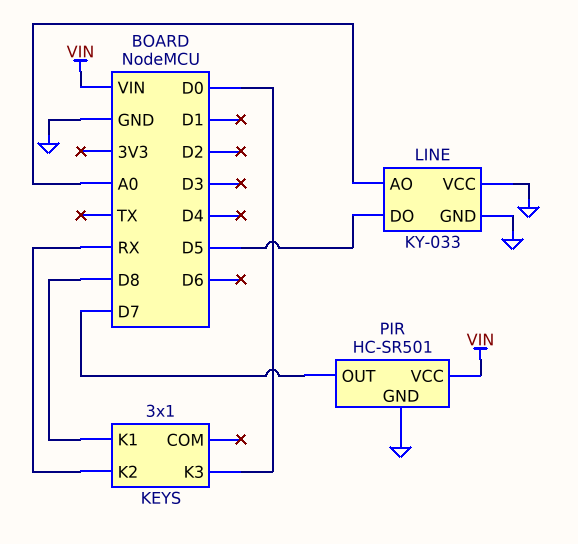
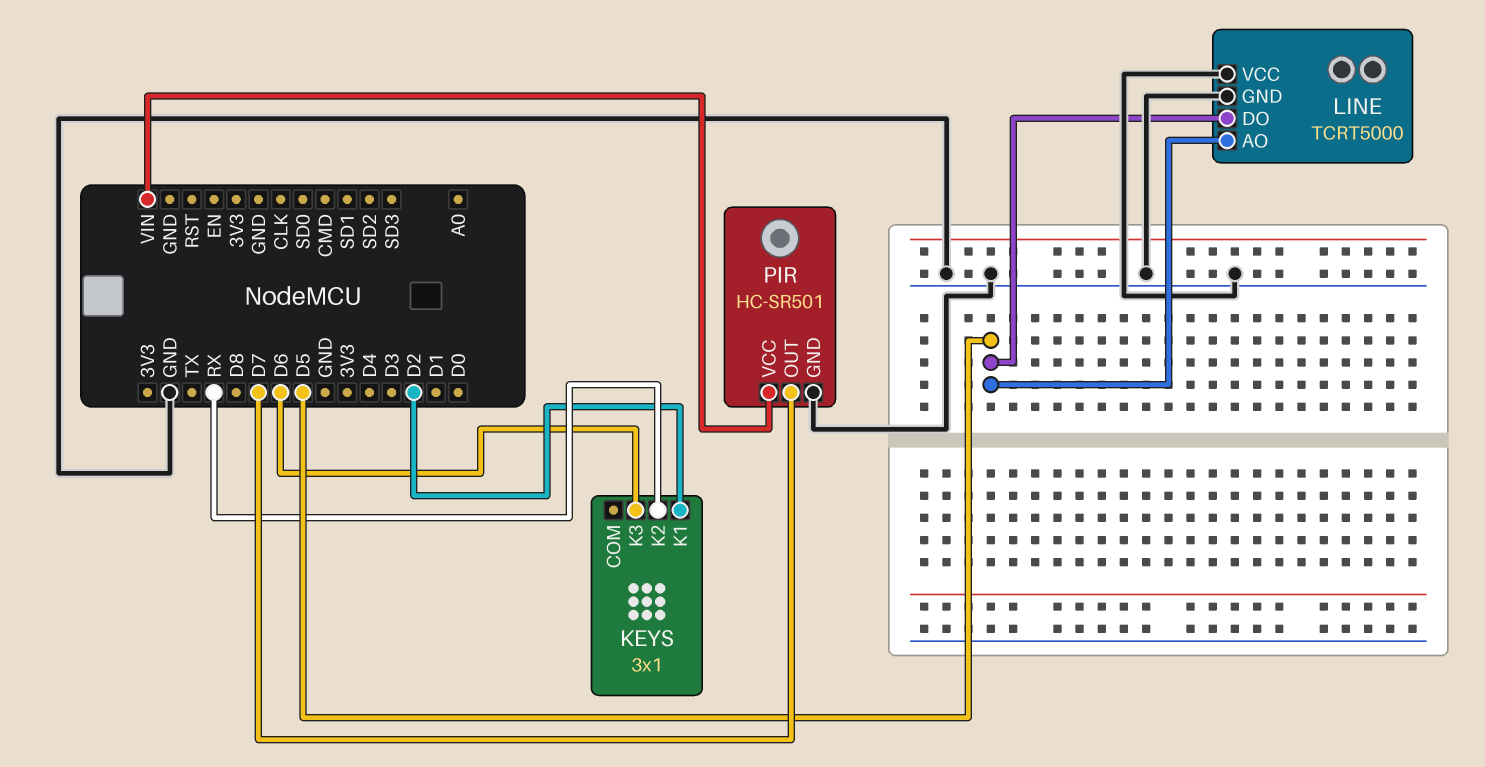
KEYS pin K1: D8 -> D2
KEYS pin K3: D0 -> D6
LINE: KY-033 -> TCRT5000
LINE pin AO: A0 -> D5

